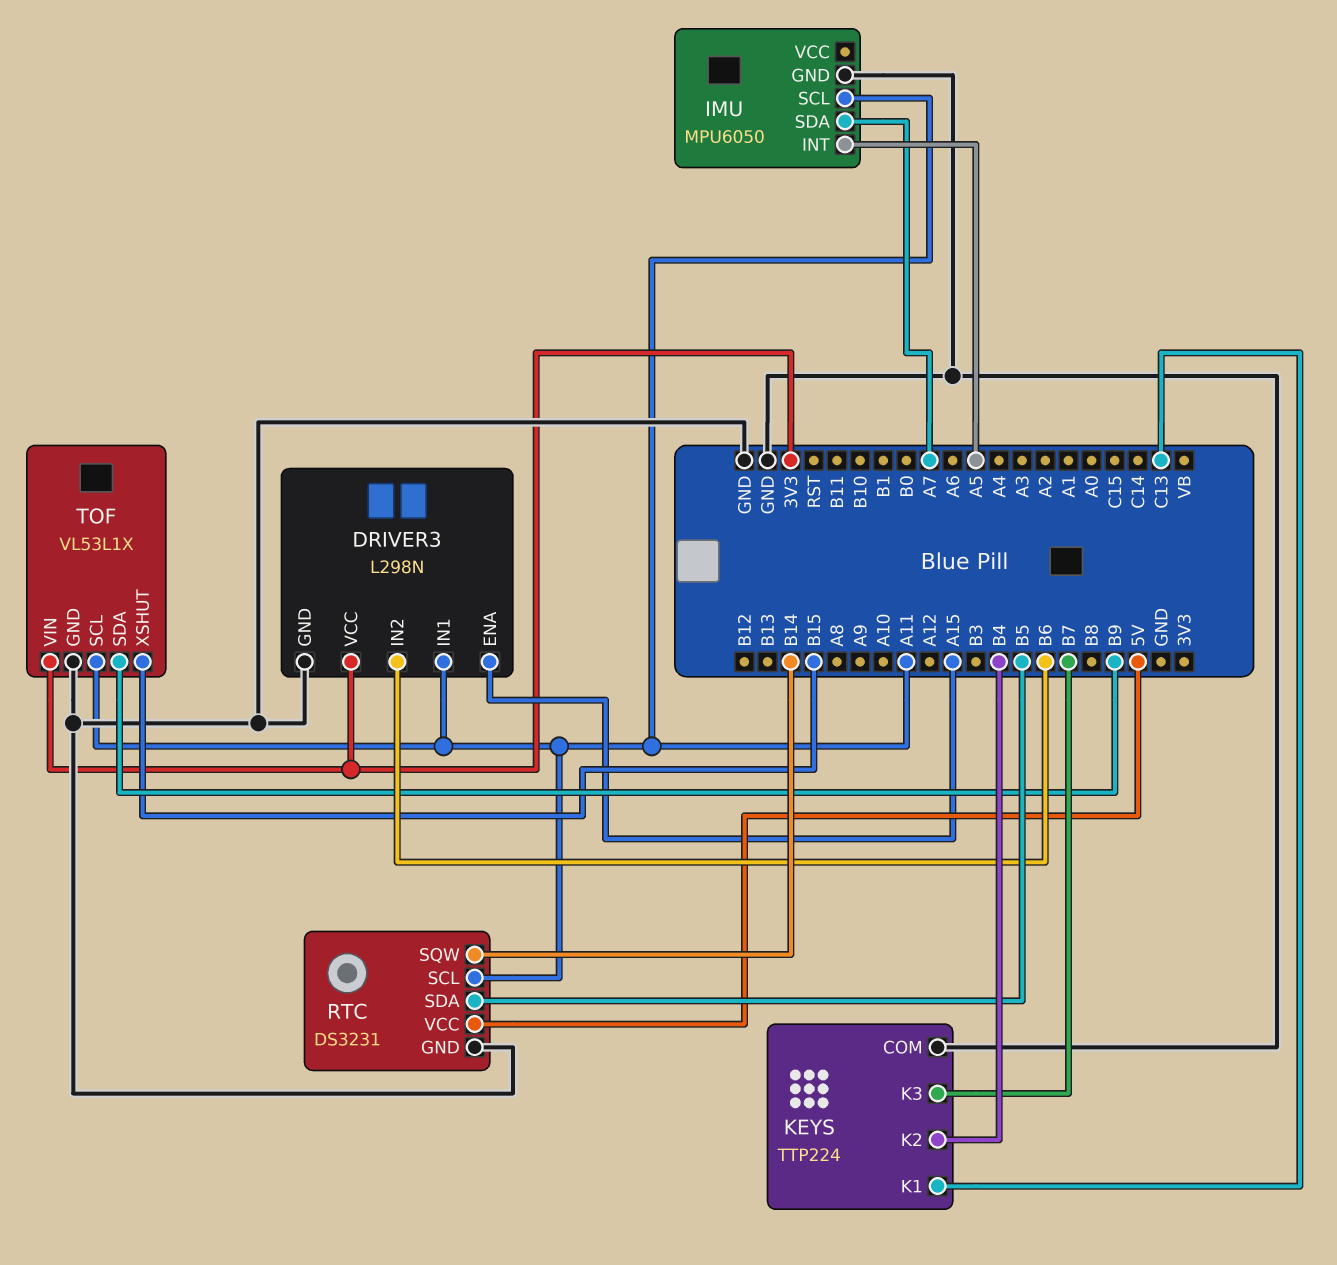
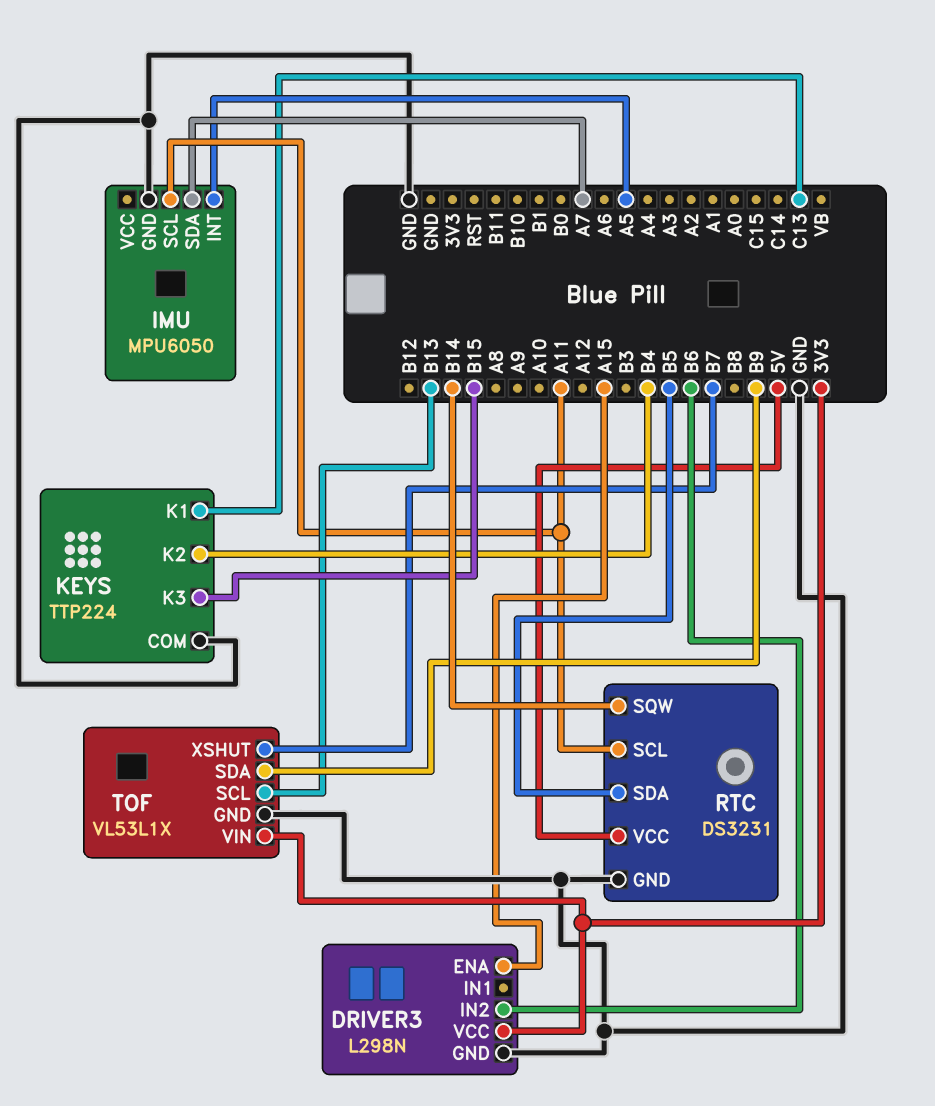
DRIVER3 pin IN1: A11 -> none
KEYS pin K3: B7 -> B15
TOF pin SCL: A11 -> B13
TOF pin XSHUT: B15 -> B7

